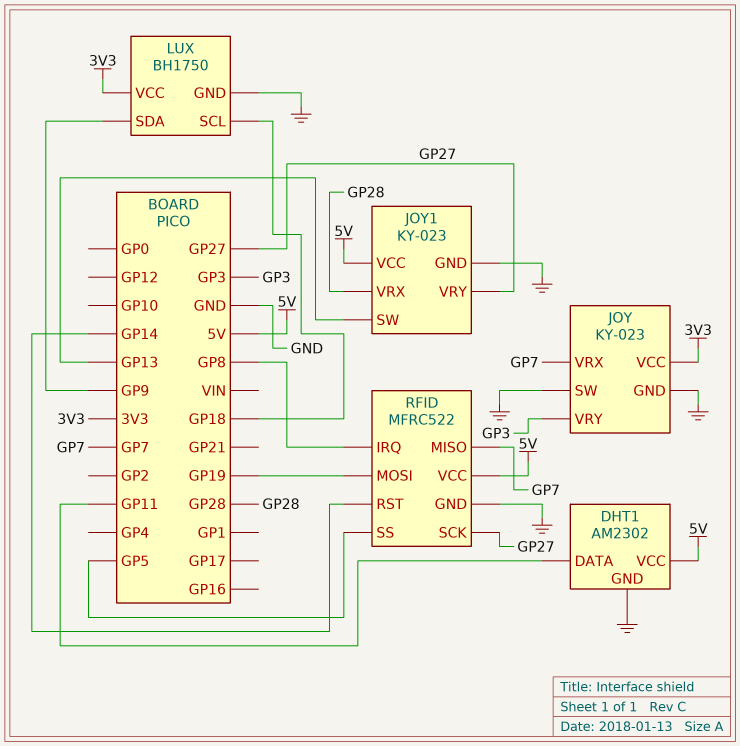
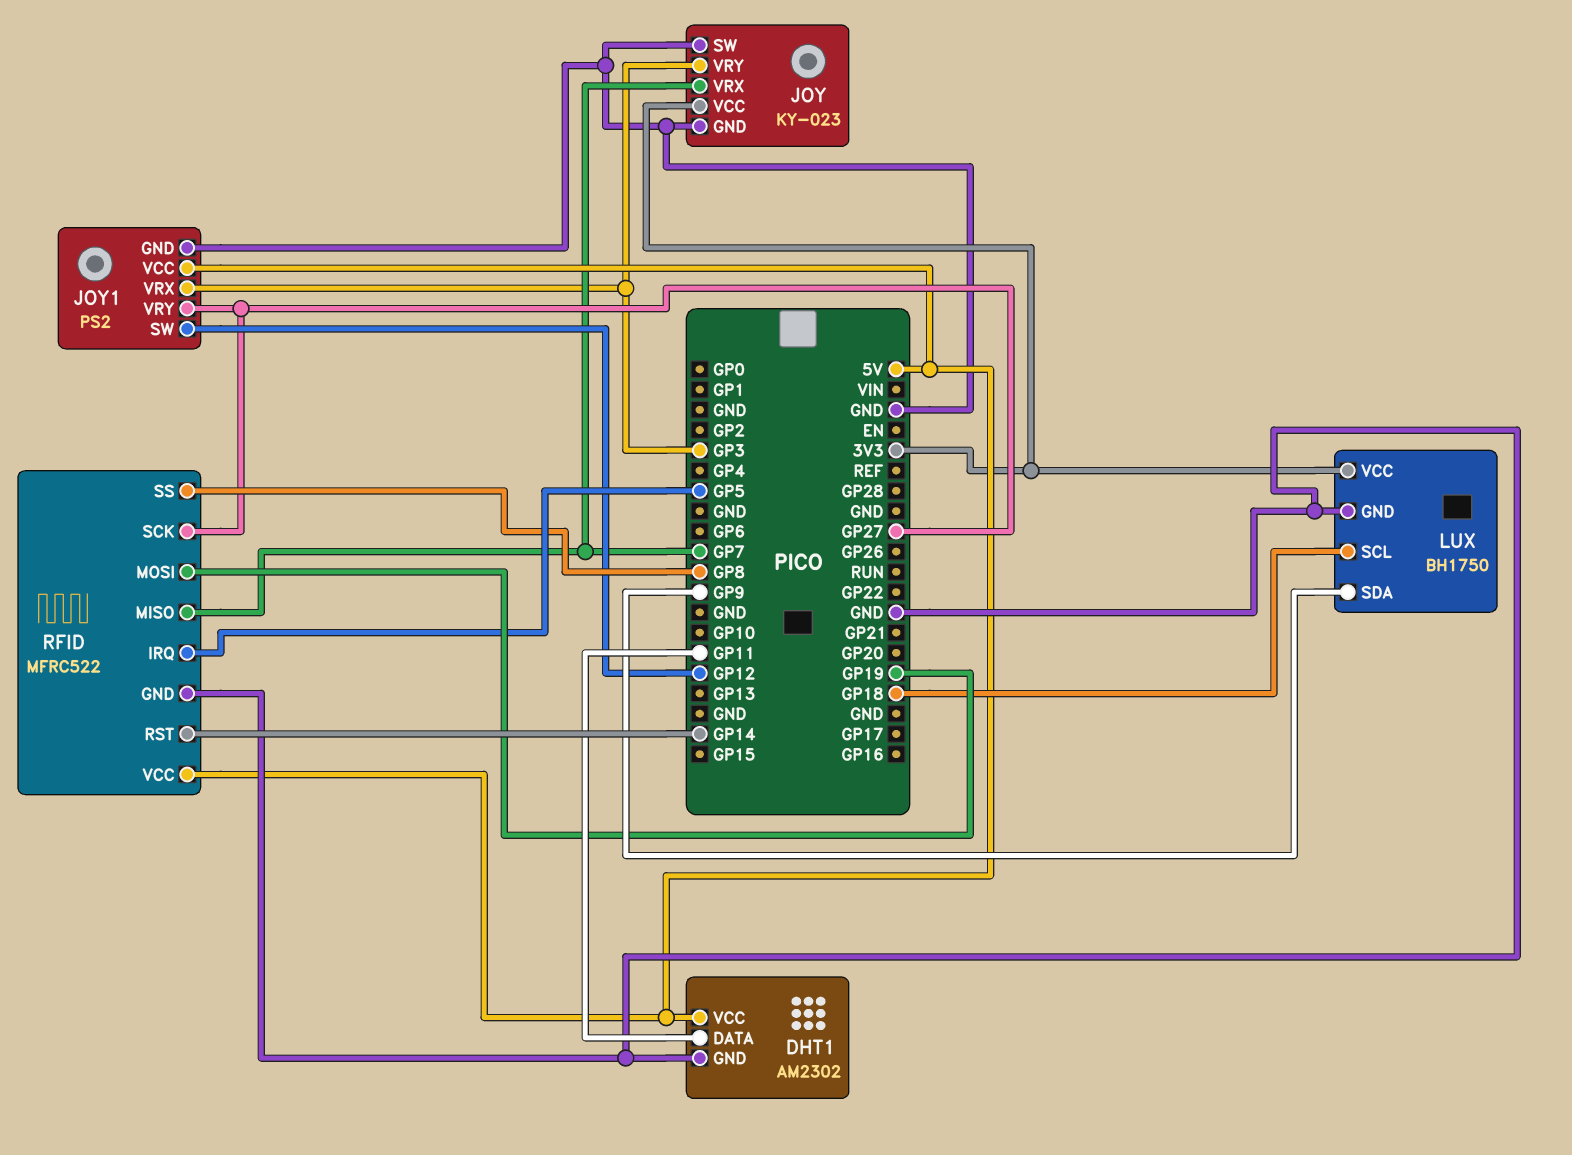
JOY1: KY-023 -> PS2
JOY1 pin SW: GP13 -> GP12
JOY1 pin VRX: GP28 -> GP3
RFID pin IRQ: GP8 -> GP5
RFID pin SS: GP5 -> GP8

